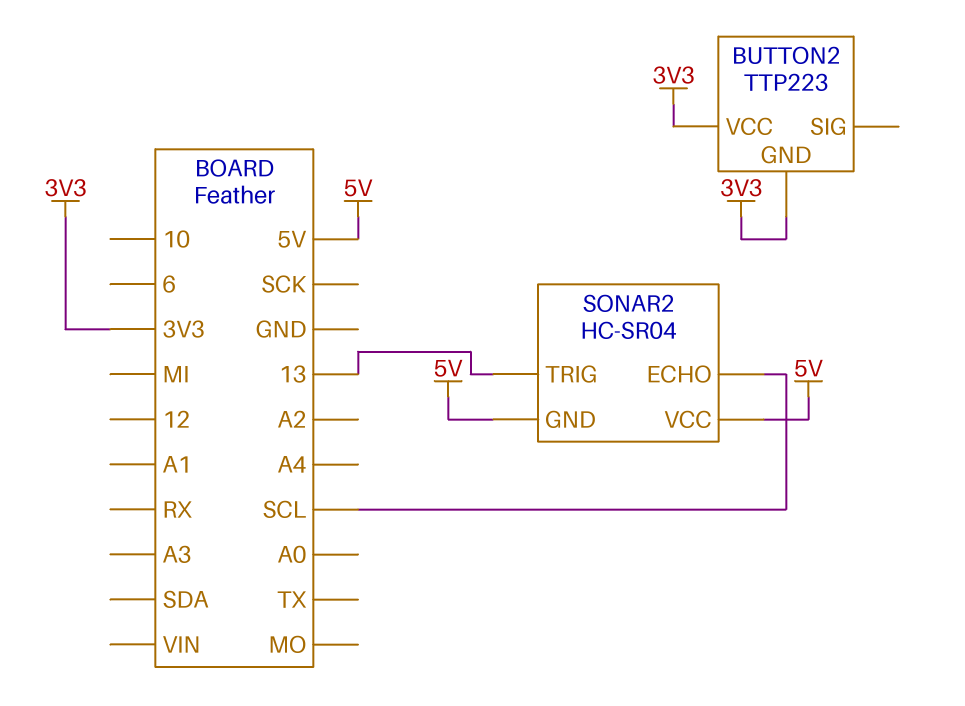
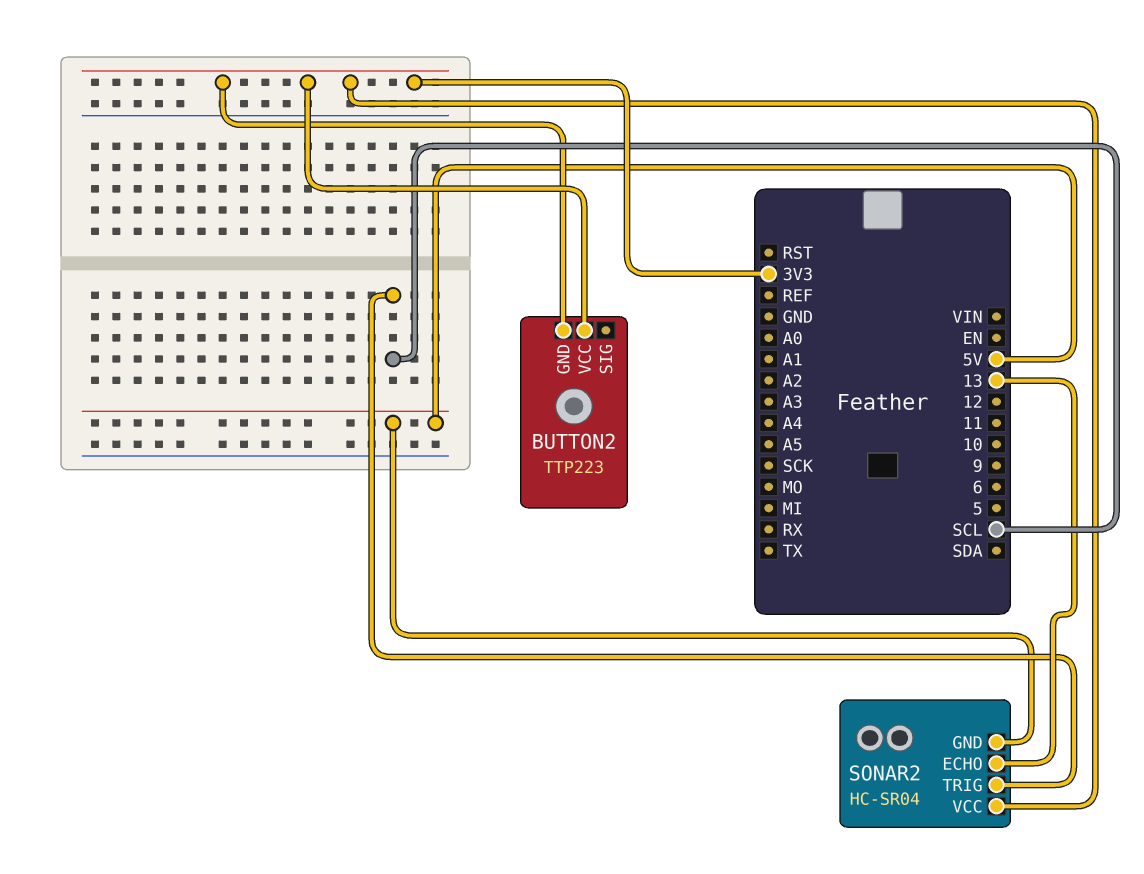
SONAR2 pin ECHO: SCL -> 13
SONAR2 pin TRIG: 13 -> SCL
SONAR2 pin VCC: 5V -> 3V3

